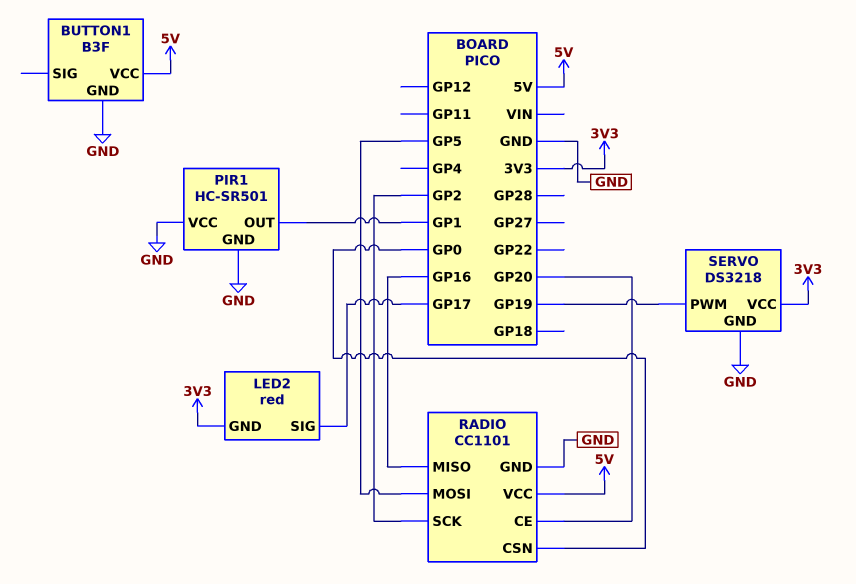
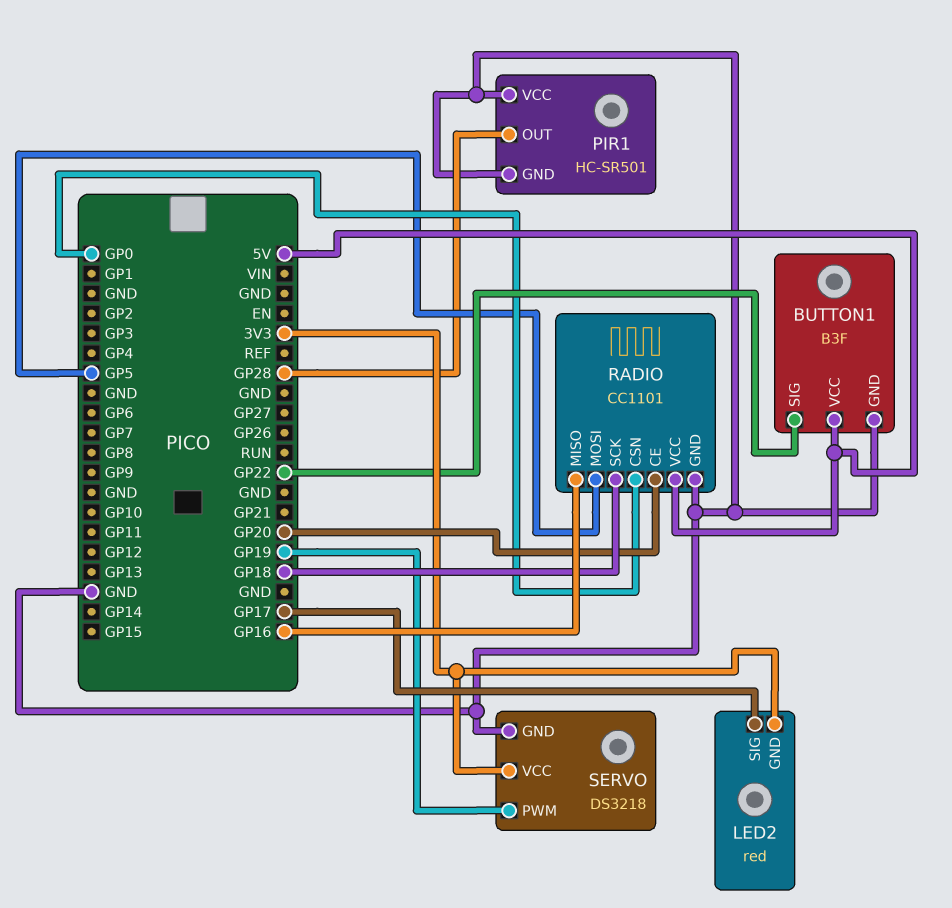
BUTTON1 pin SIG: none -> GP22
PIR1 pin OUT: GP1 -> GP28
RADIO pin SCK: GP2 -> GP18

